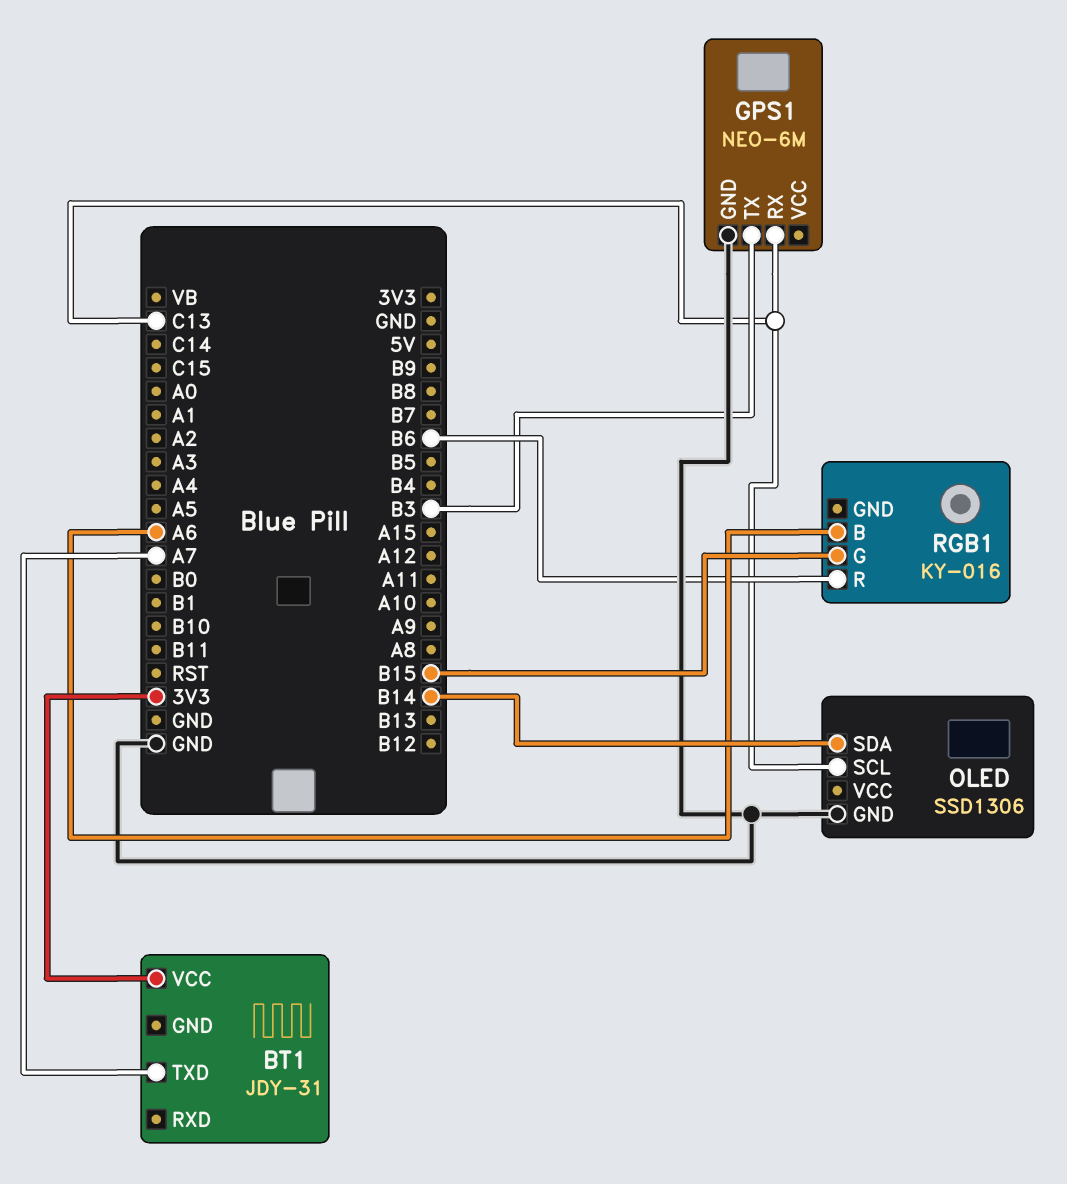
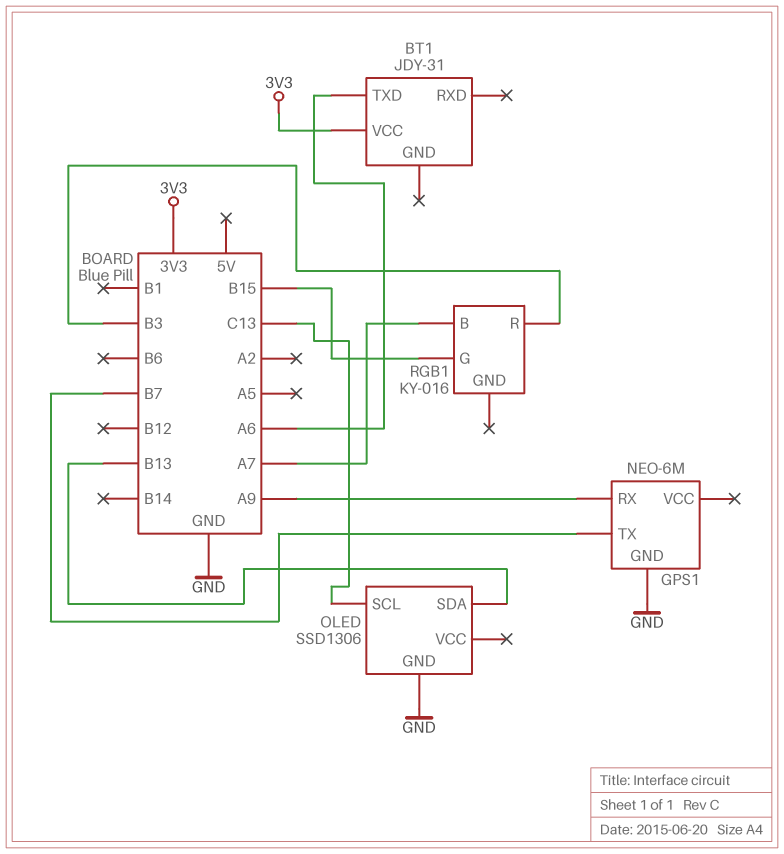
BT1 pin TXD: A7 -> A6
GPS1 pin RX: C13 -> A9
GPS1 pin TX: B3 -> B7
OLED pin SDA: B14 -> B13
RGB1 pin B: A6 -> A7
RGB1 pin R: B6 -> B3

